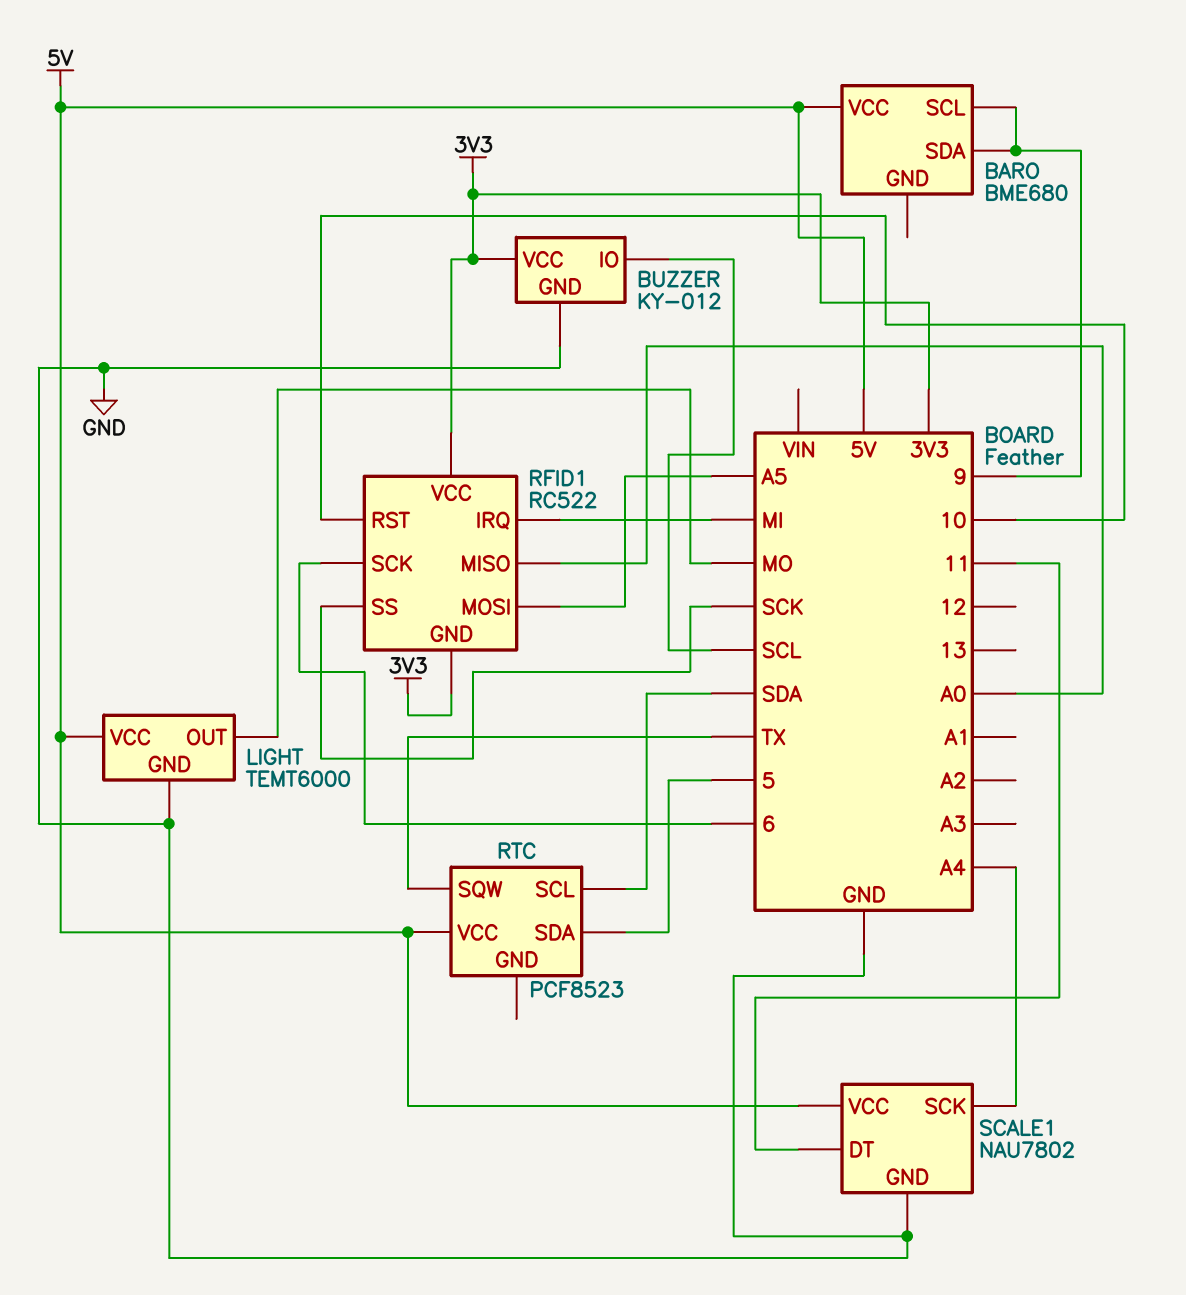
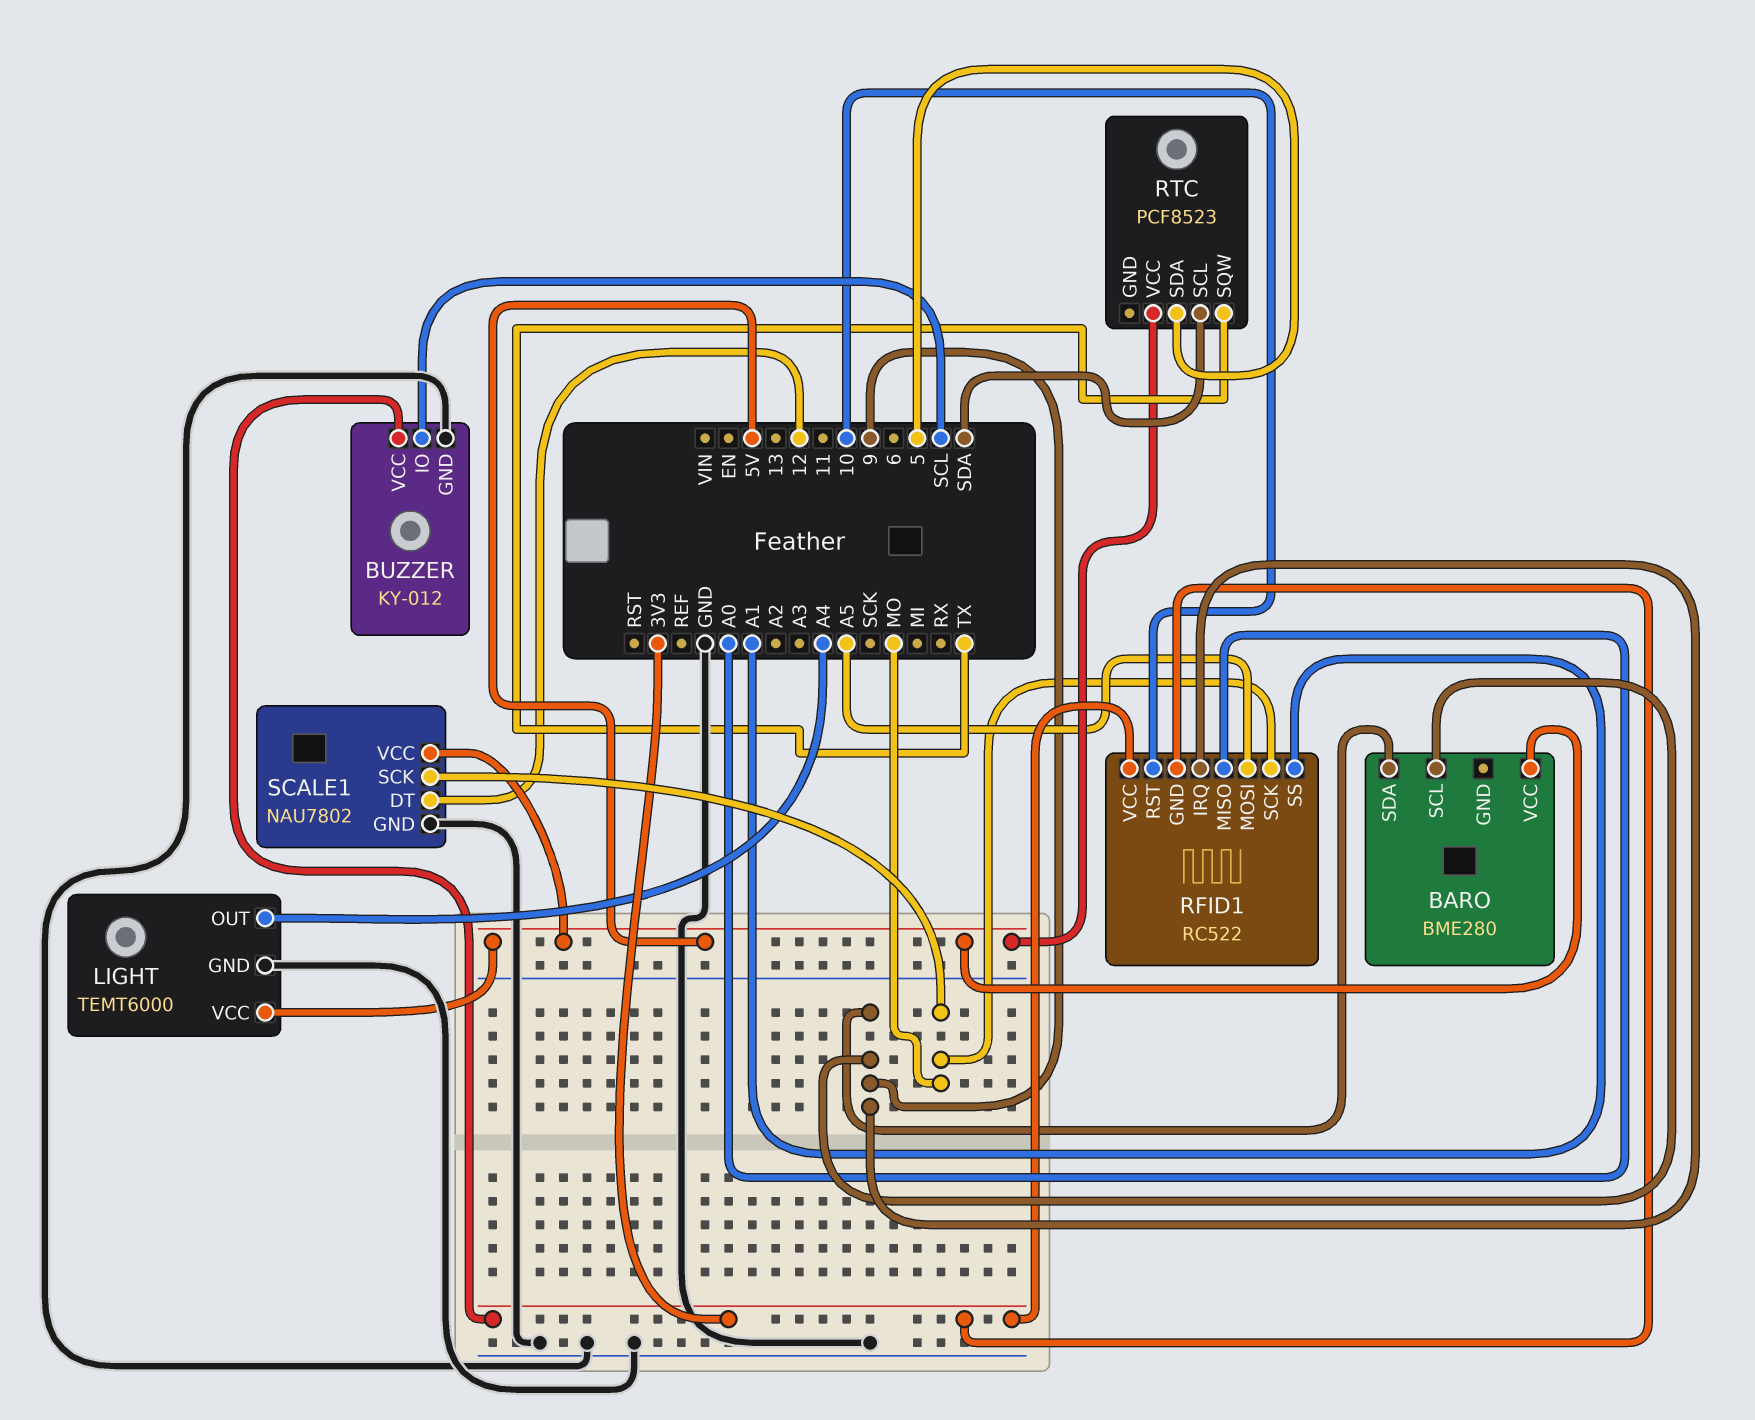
BARO: BME680 -> BME280
LIGHT pin OUT: MO -> A4
RFID1 pin IRQ: MI -> 9
RFID1 pin SCK: 6 -> MO
RFID1 pin SS: SCK -> A1
SCALE1 pin DT: 11 -> 12
SCALE1 pin SCK: A4 -> MO

